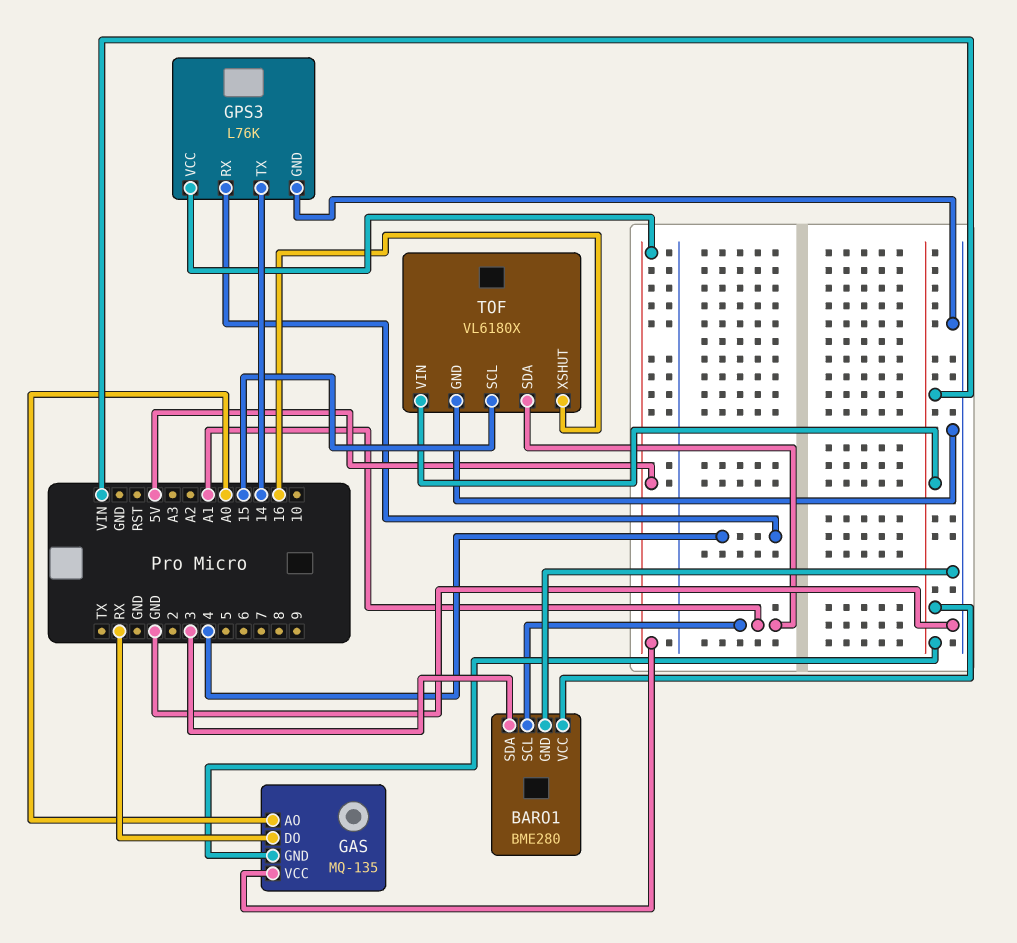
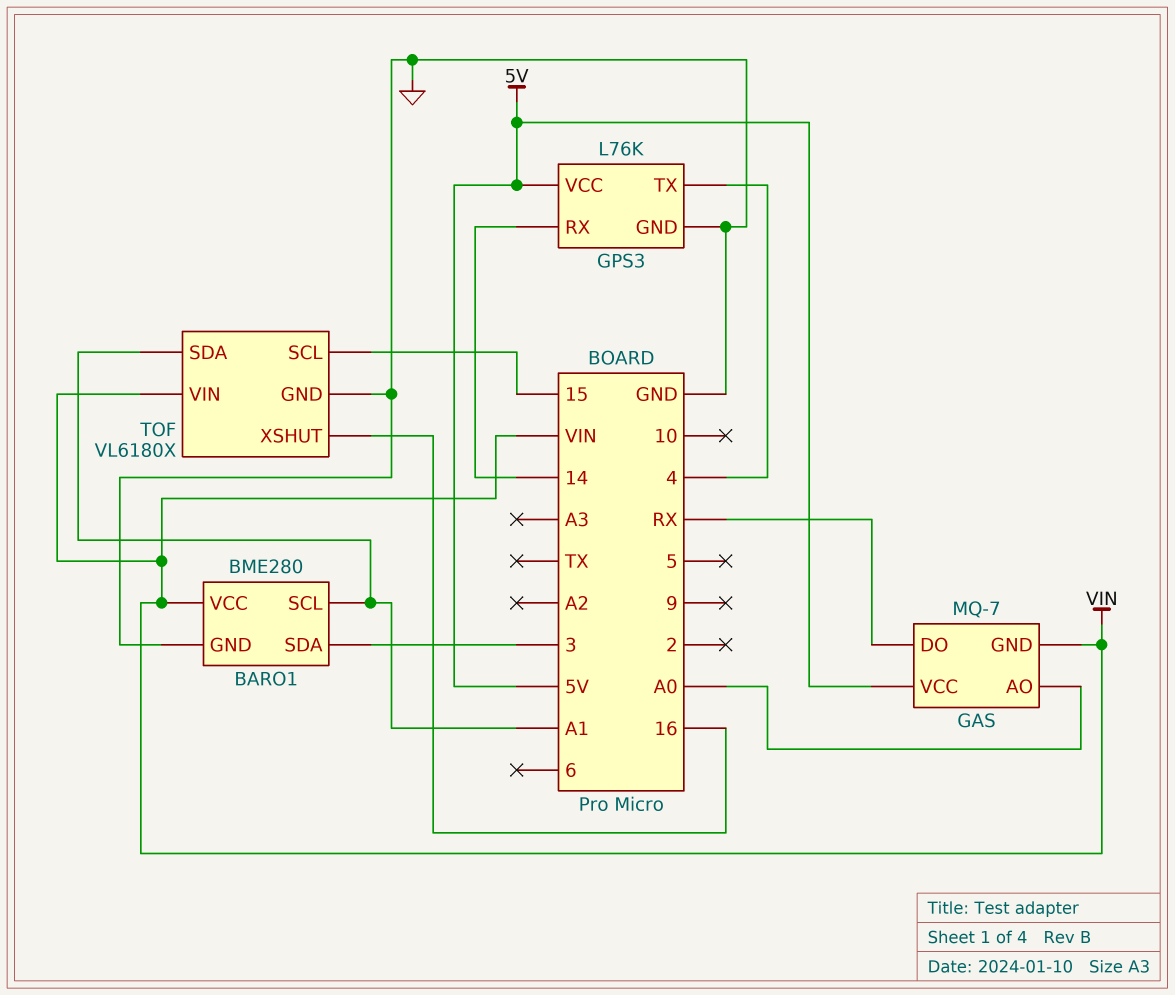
GAS: MQ-135 -> MQ-7
GPS3 pin RX: 4 -> 14
GPS3 pin TX: 14 -> 4

